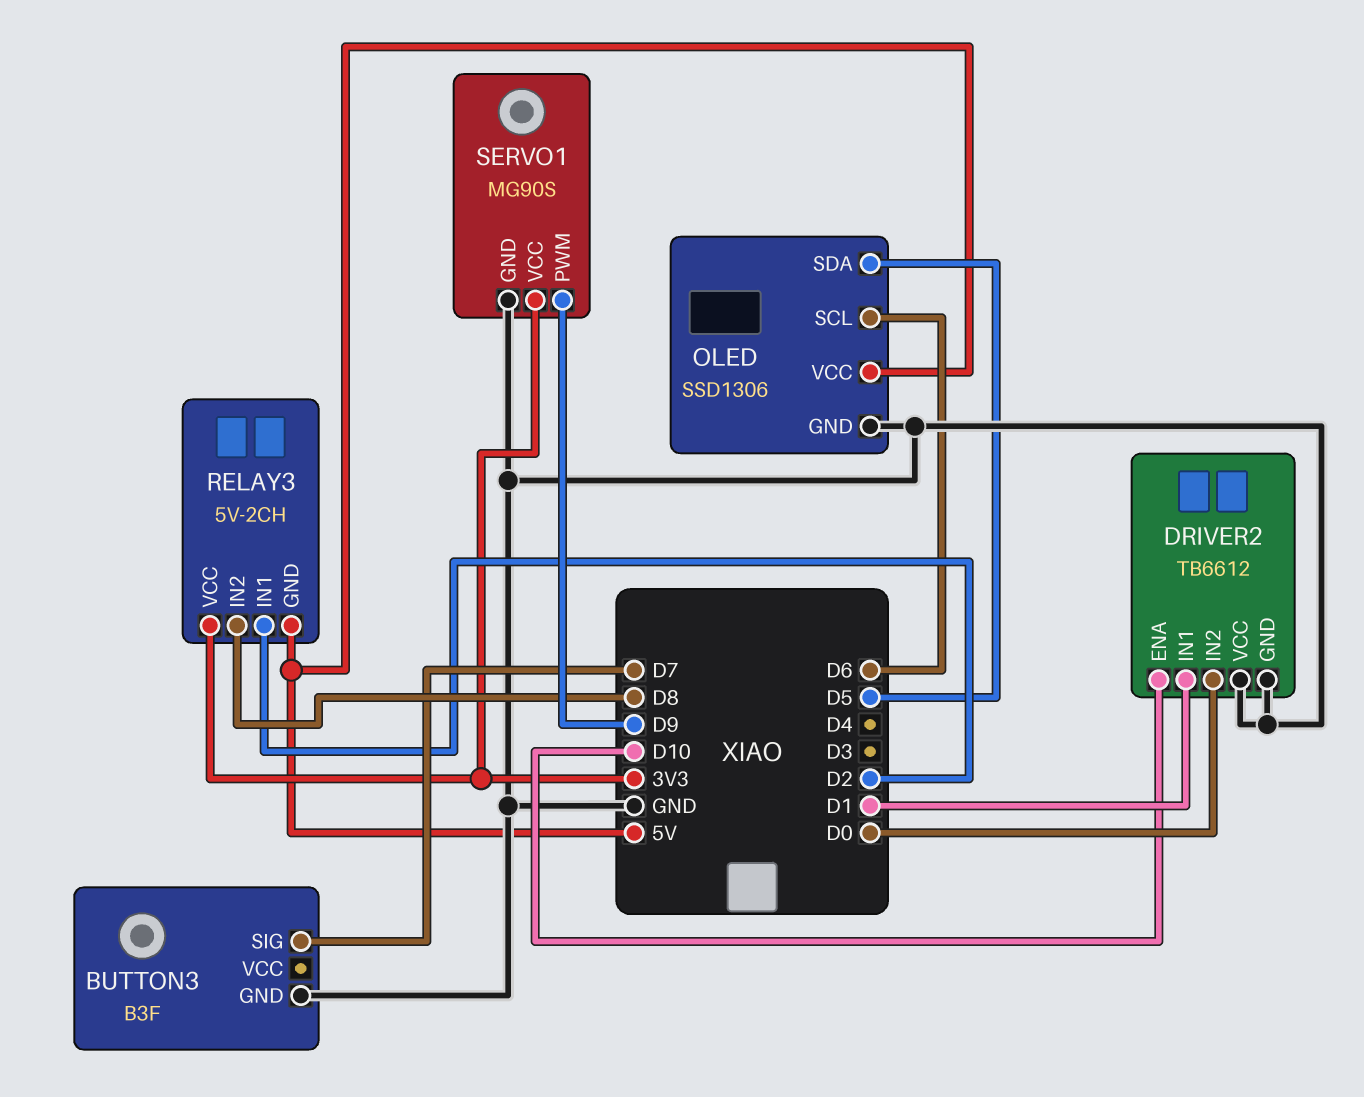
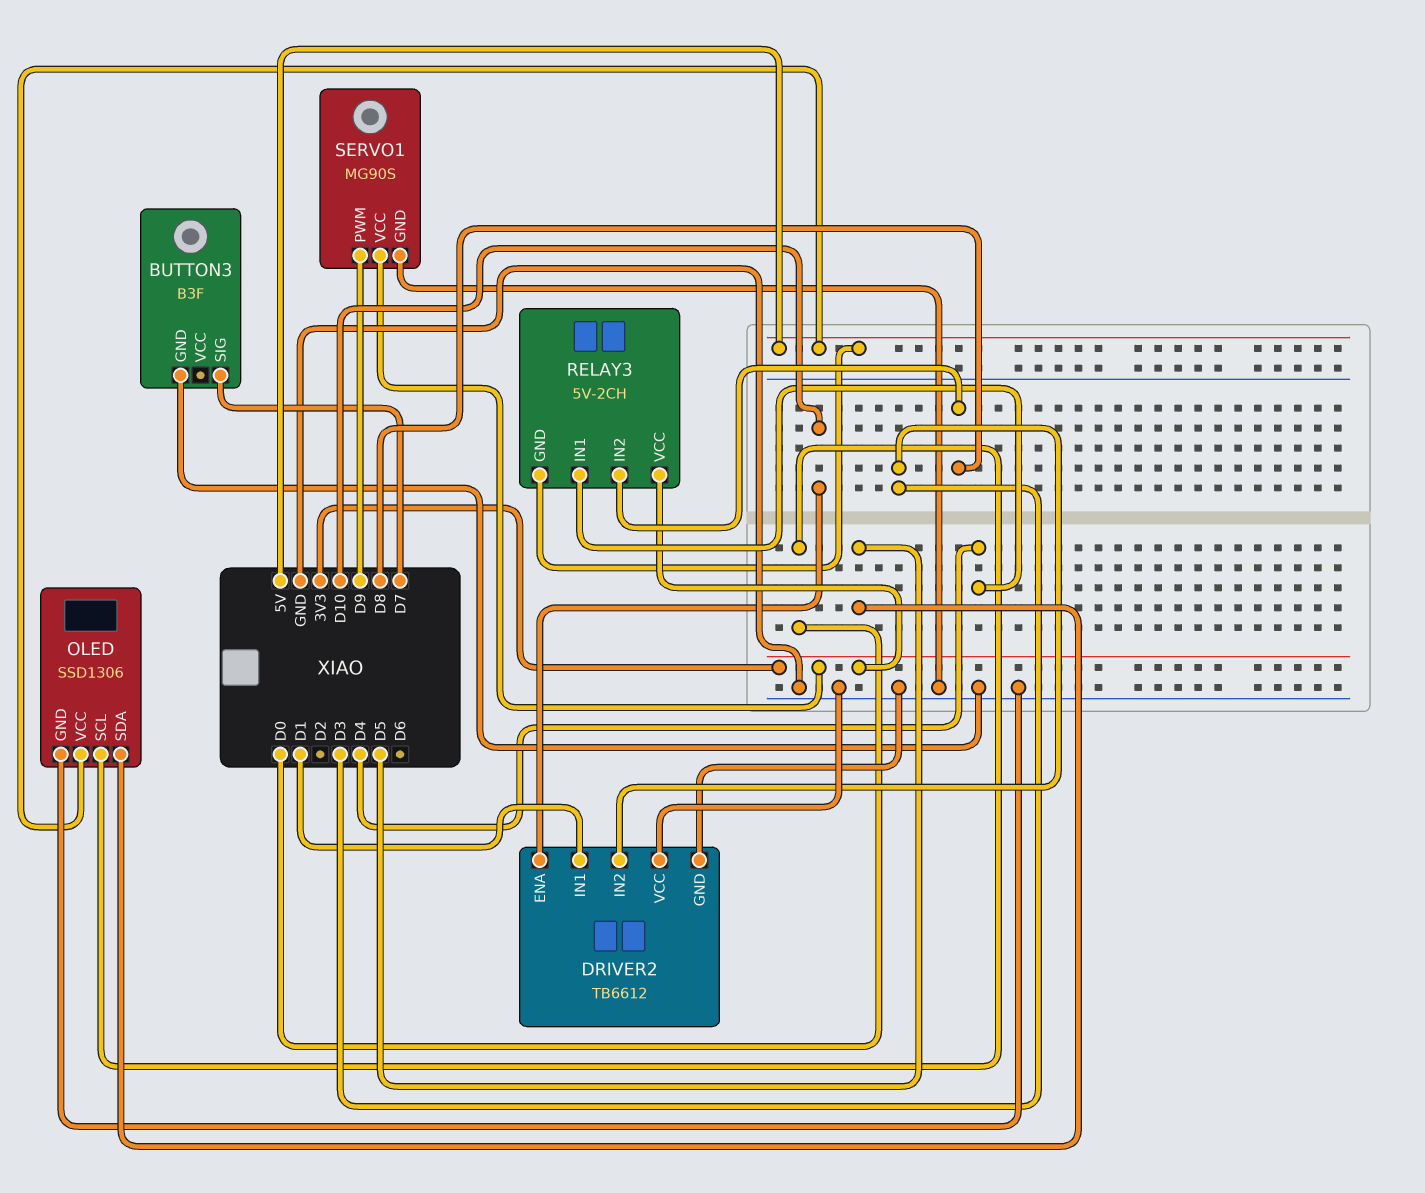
DRIVER2 pin IN2: D0 -> D3
OLED pin SCL: D6 -> D0
RELAY3 pin IN1: D2 -> D4

